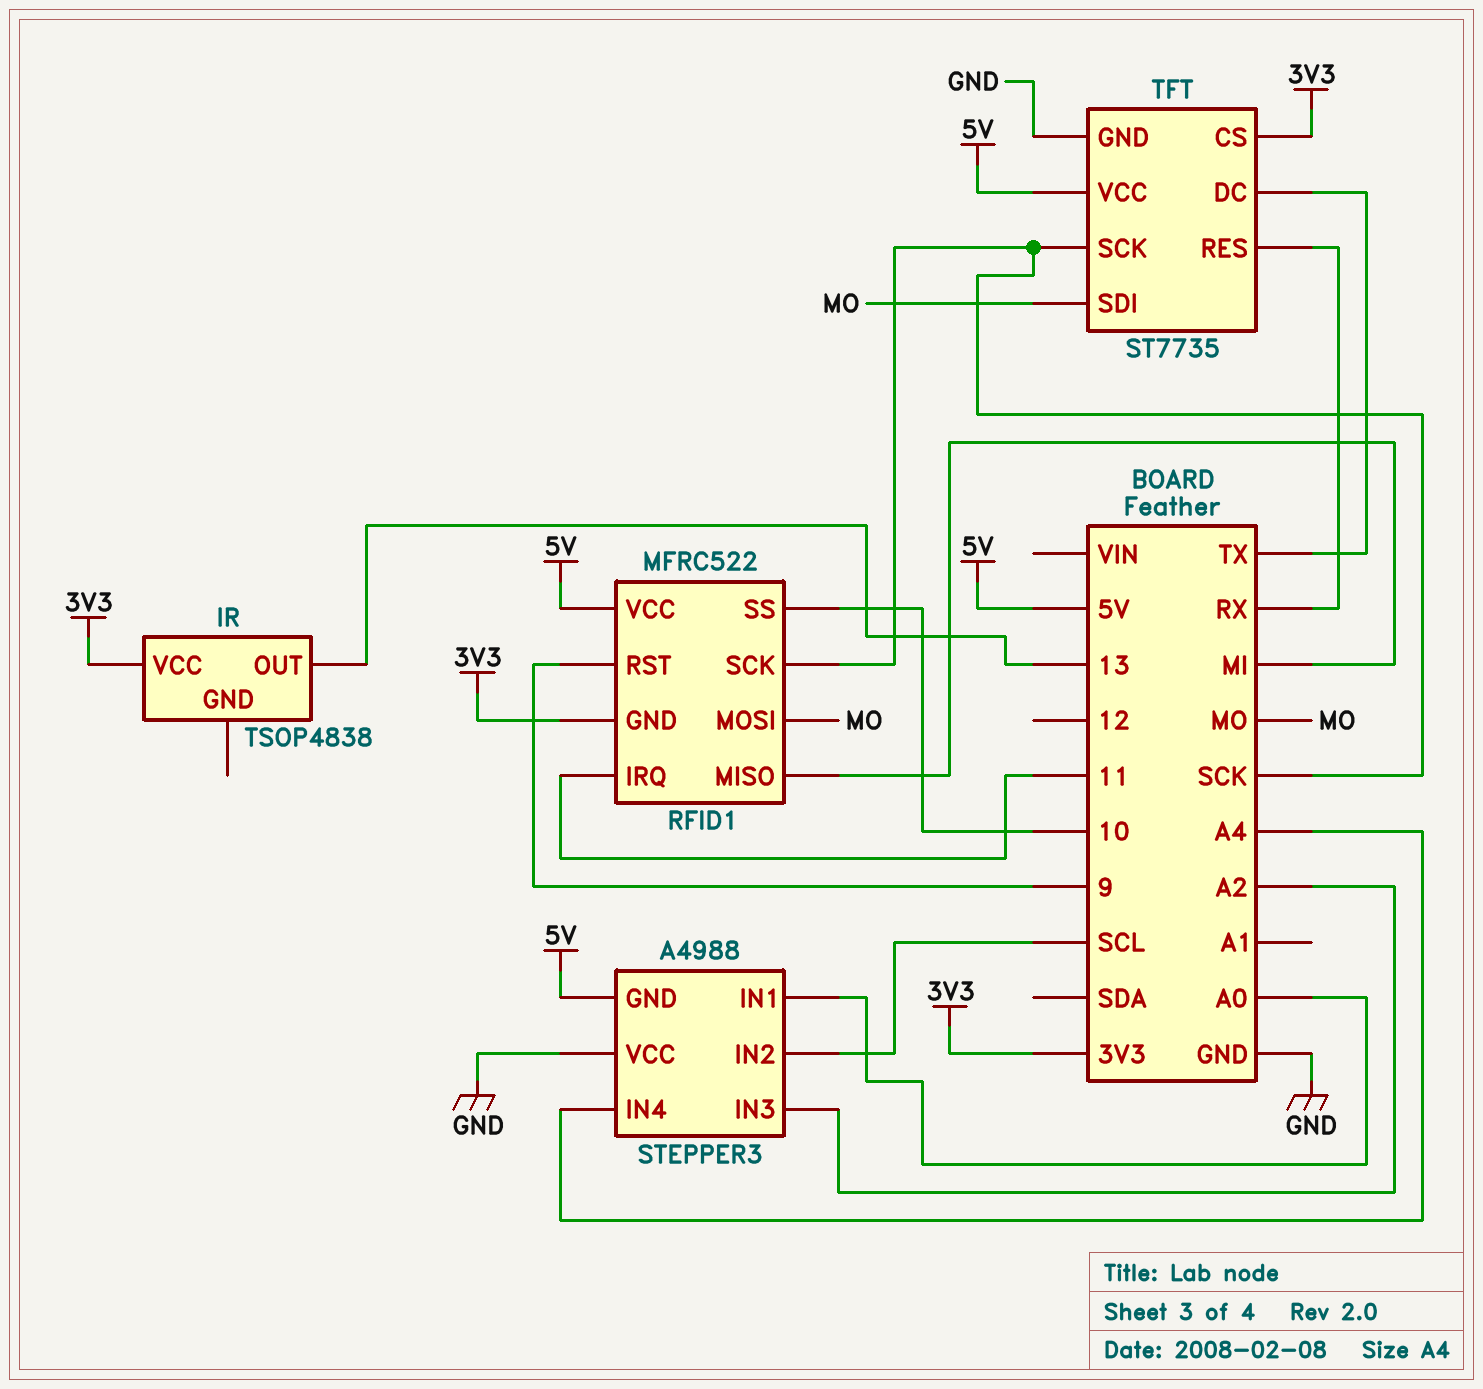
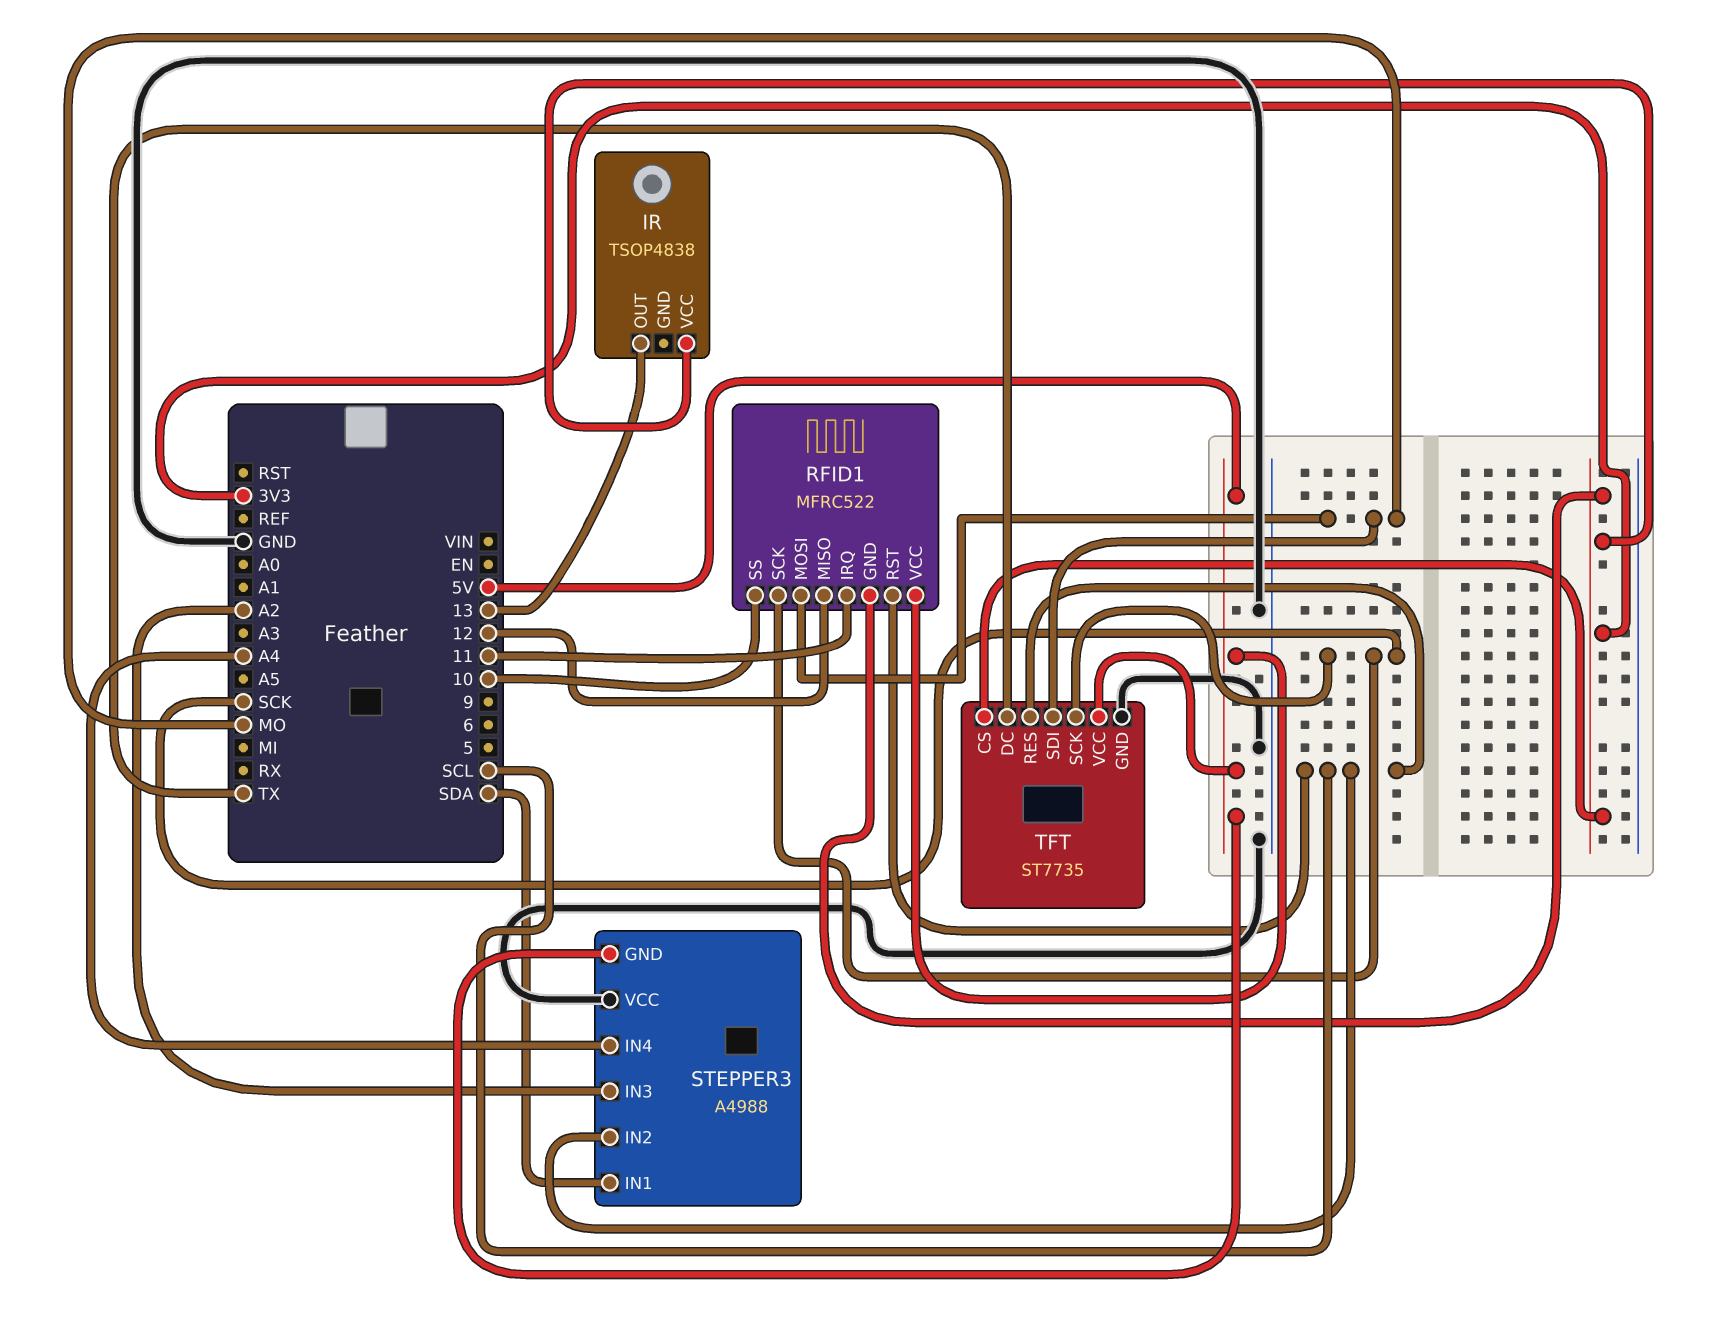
RFID1 pin MISO: MI -> 12
RFID1 pin RST: 9 -> SCL
STEPPER3 pin IN1: A0 -> SDA
TFT pin RES: RX -> SCL

